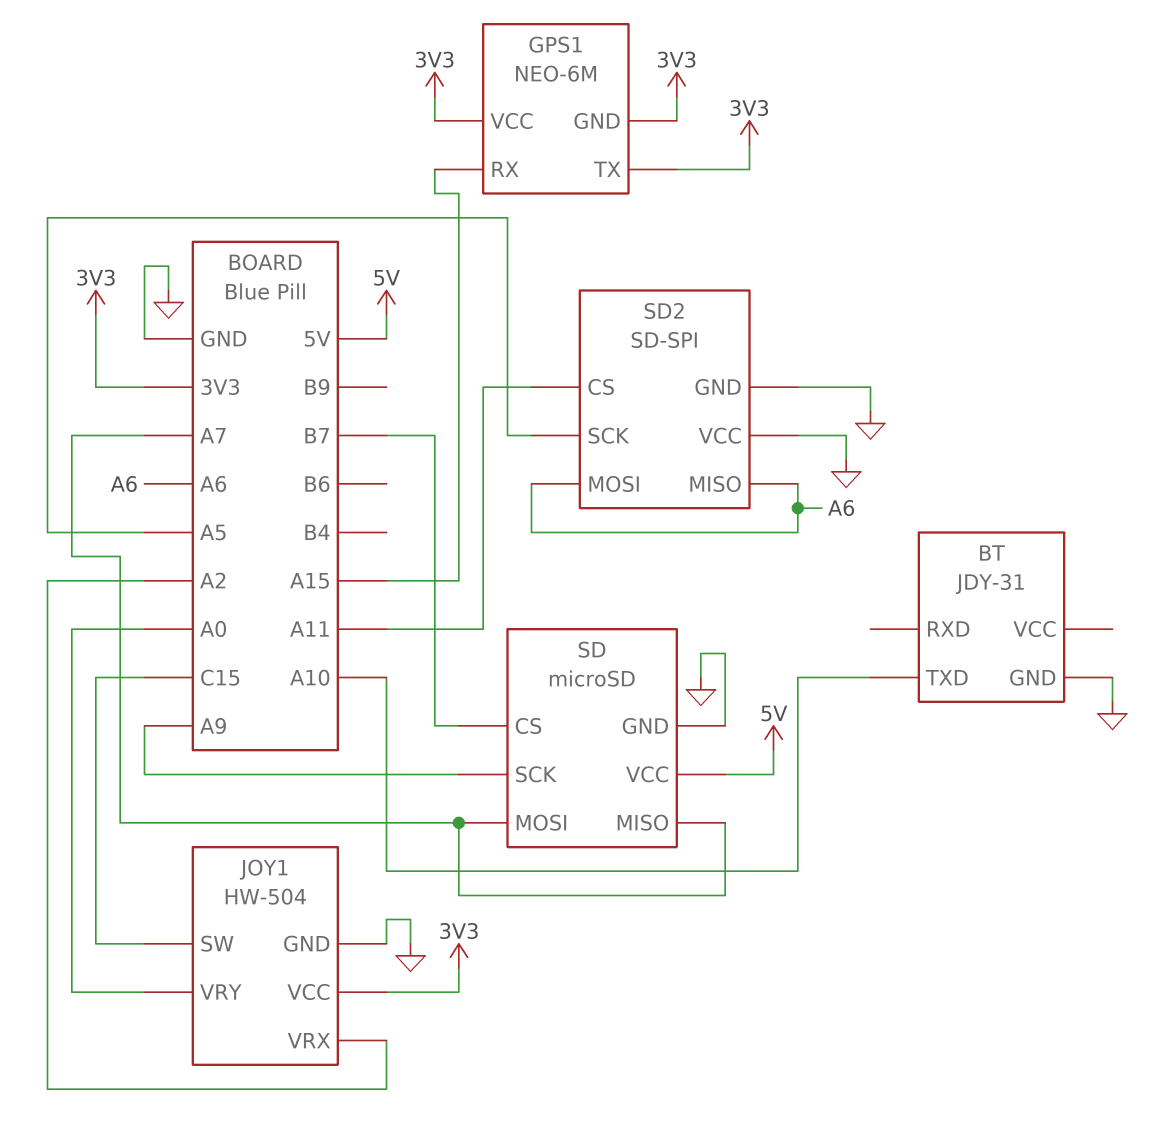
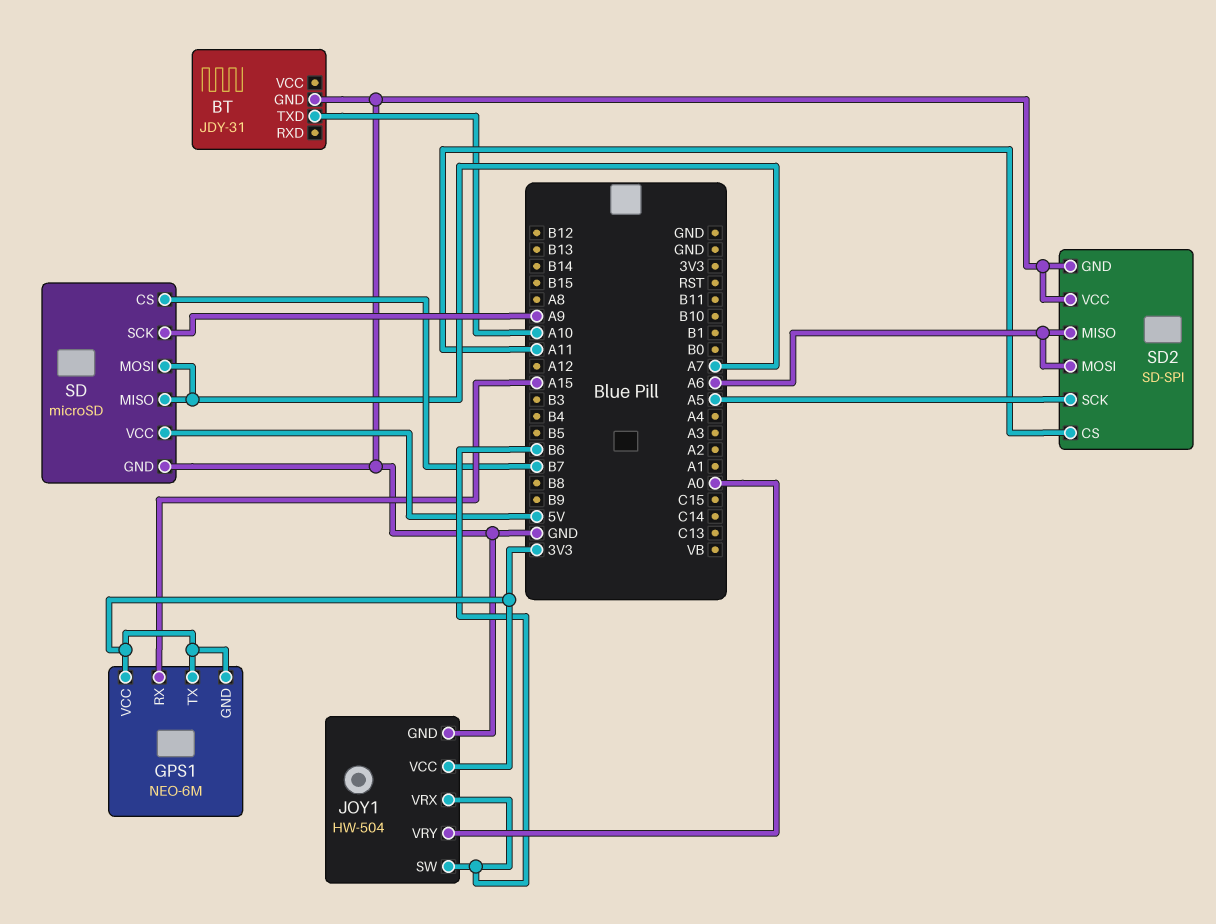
JOY1 pin SW: C15 -> B6
JOY1 pin VRX: A2 -> B6

